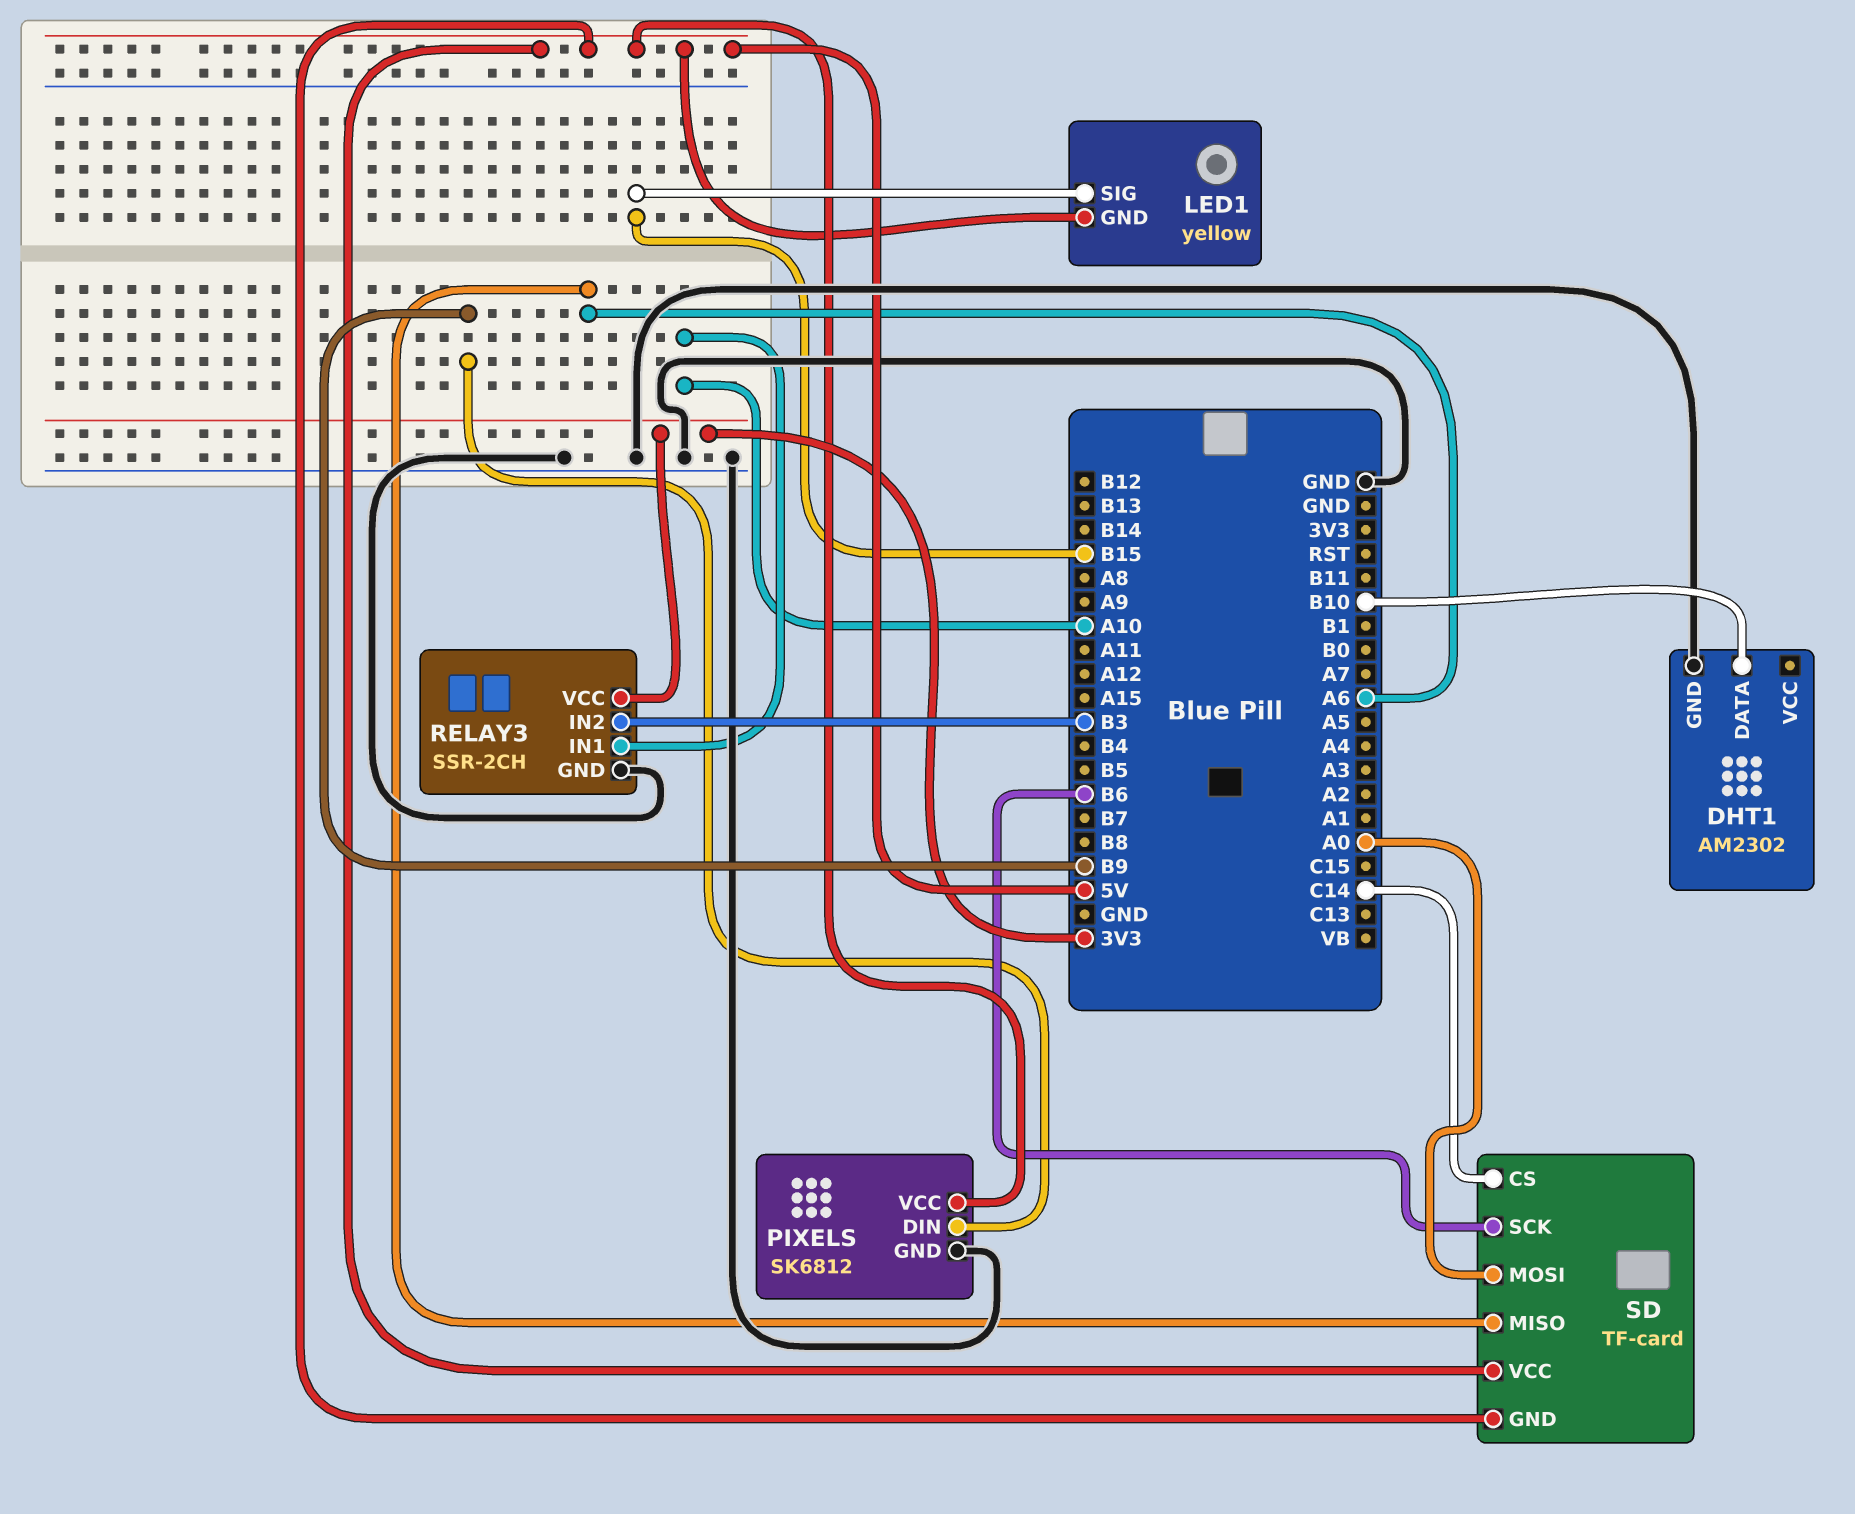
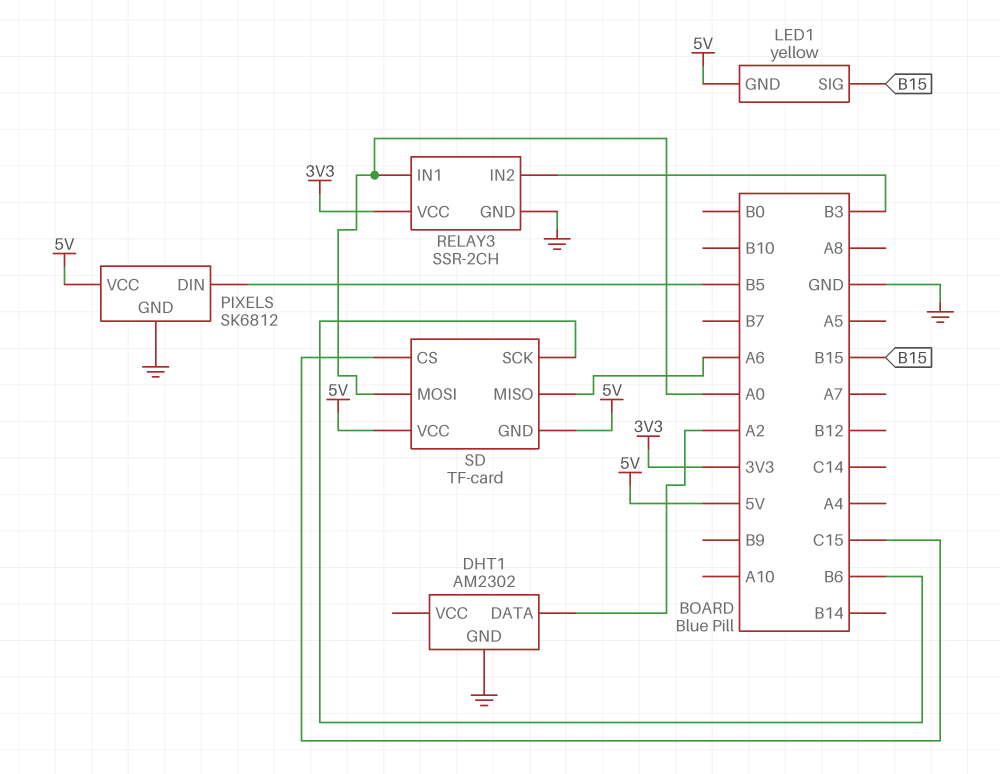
DHT1 pin DATA: B10 -> A2
PIXELS pin DIN: B9 -> B5
RELAY3 pin IN1: A10 -> A0
SD pin CS: C14 -> C15

